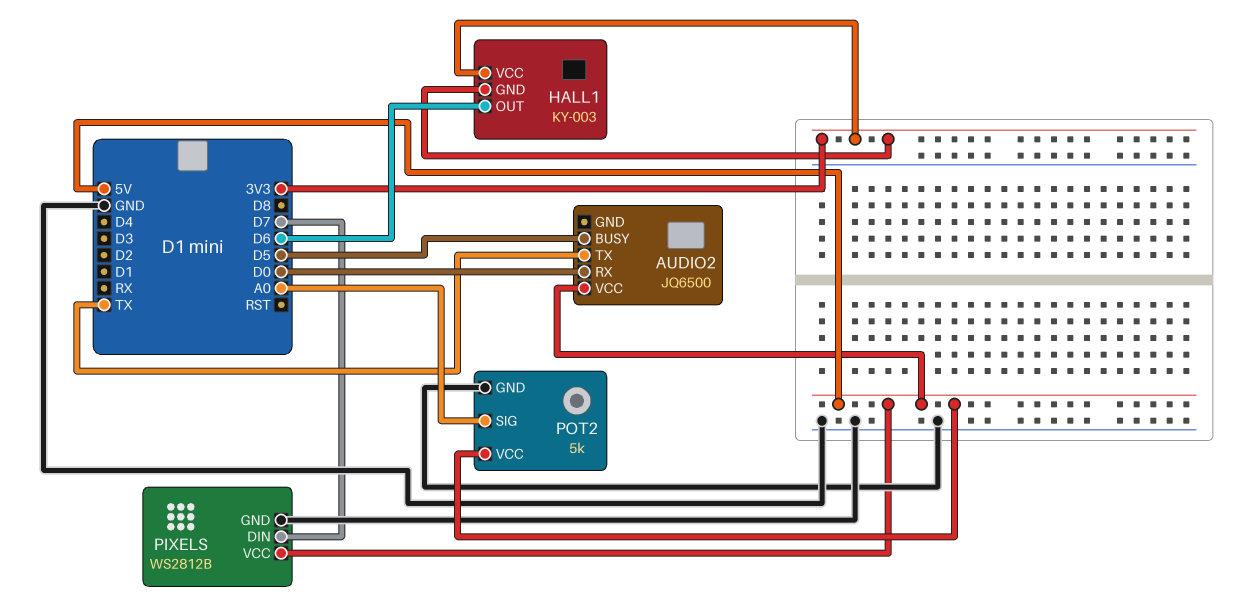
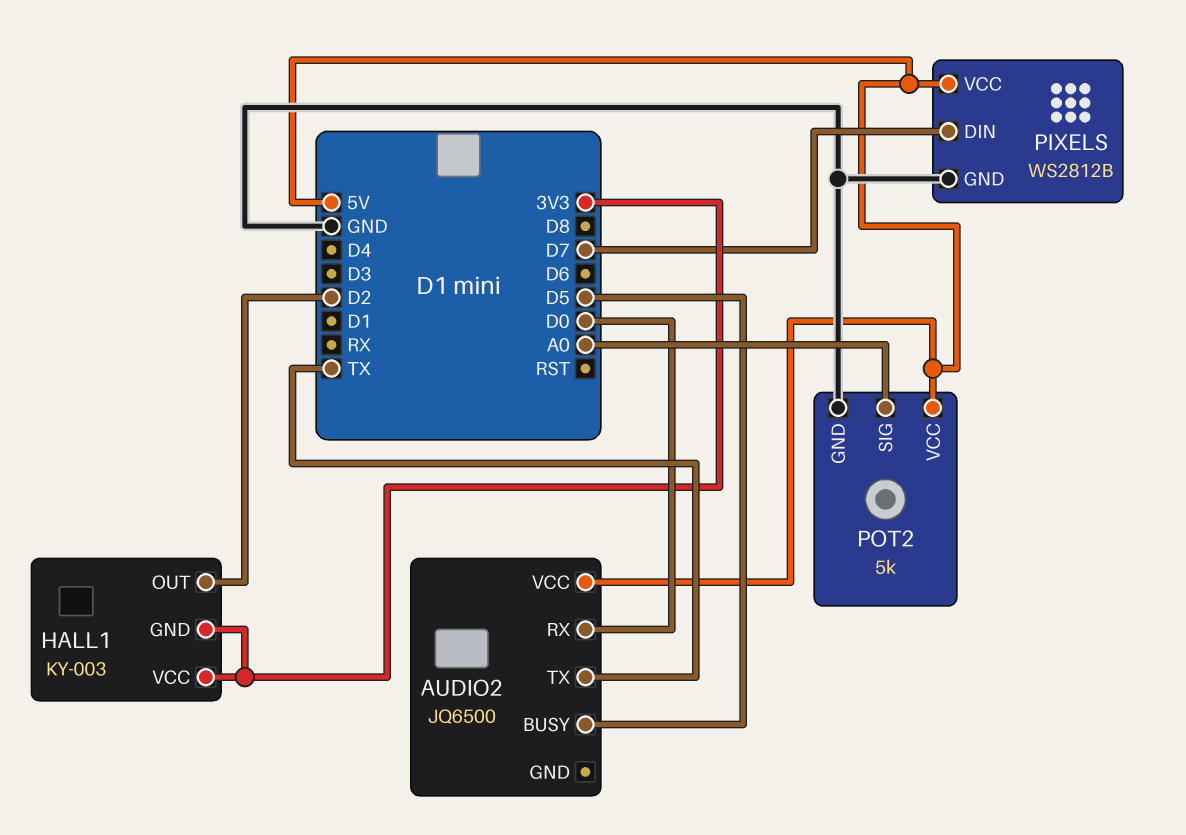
HALL1 pin OUT: D6 -> D2

